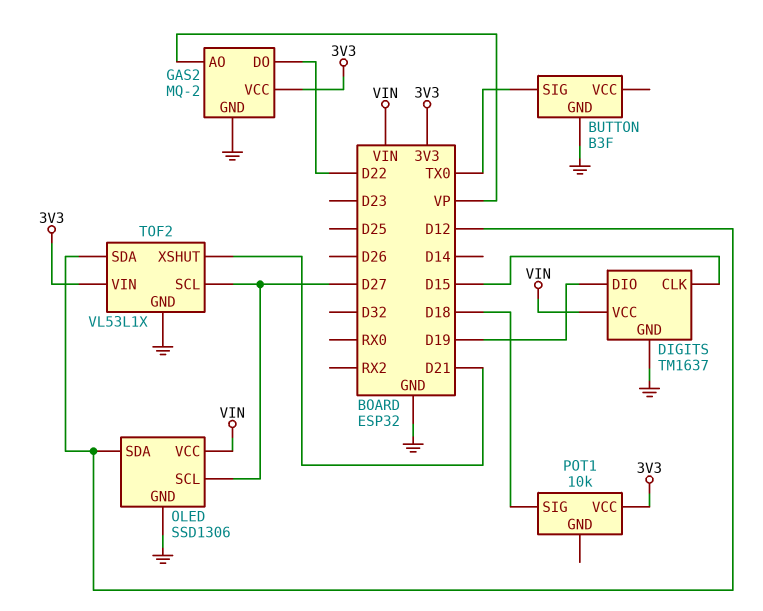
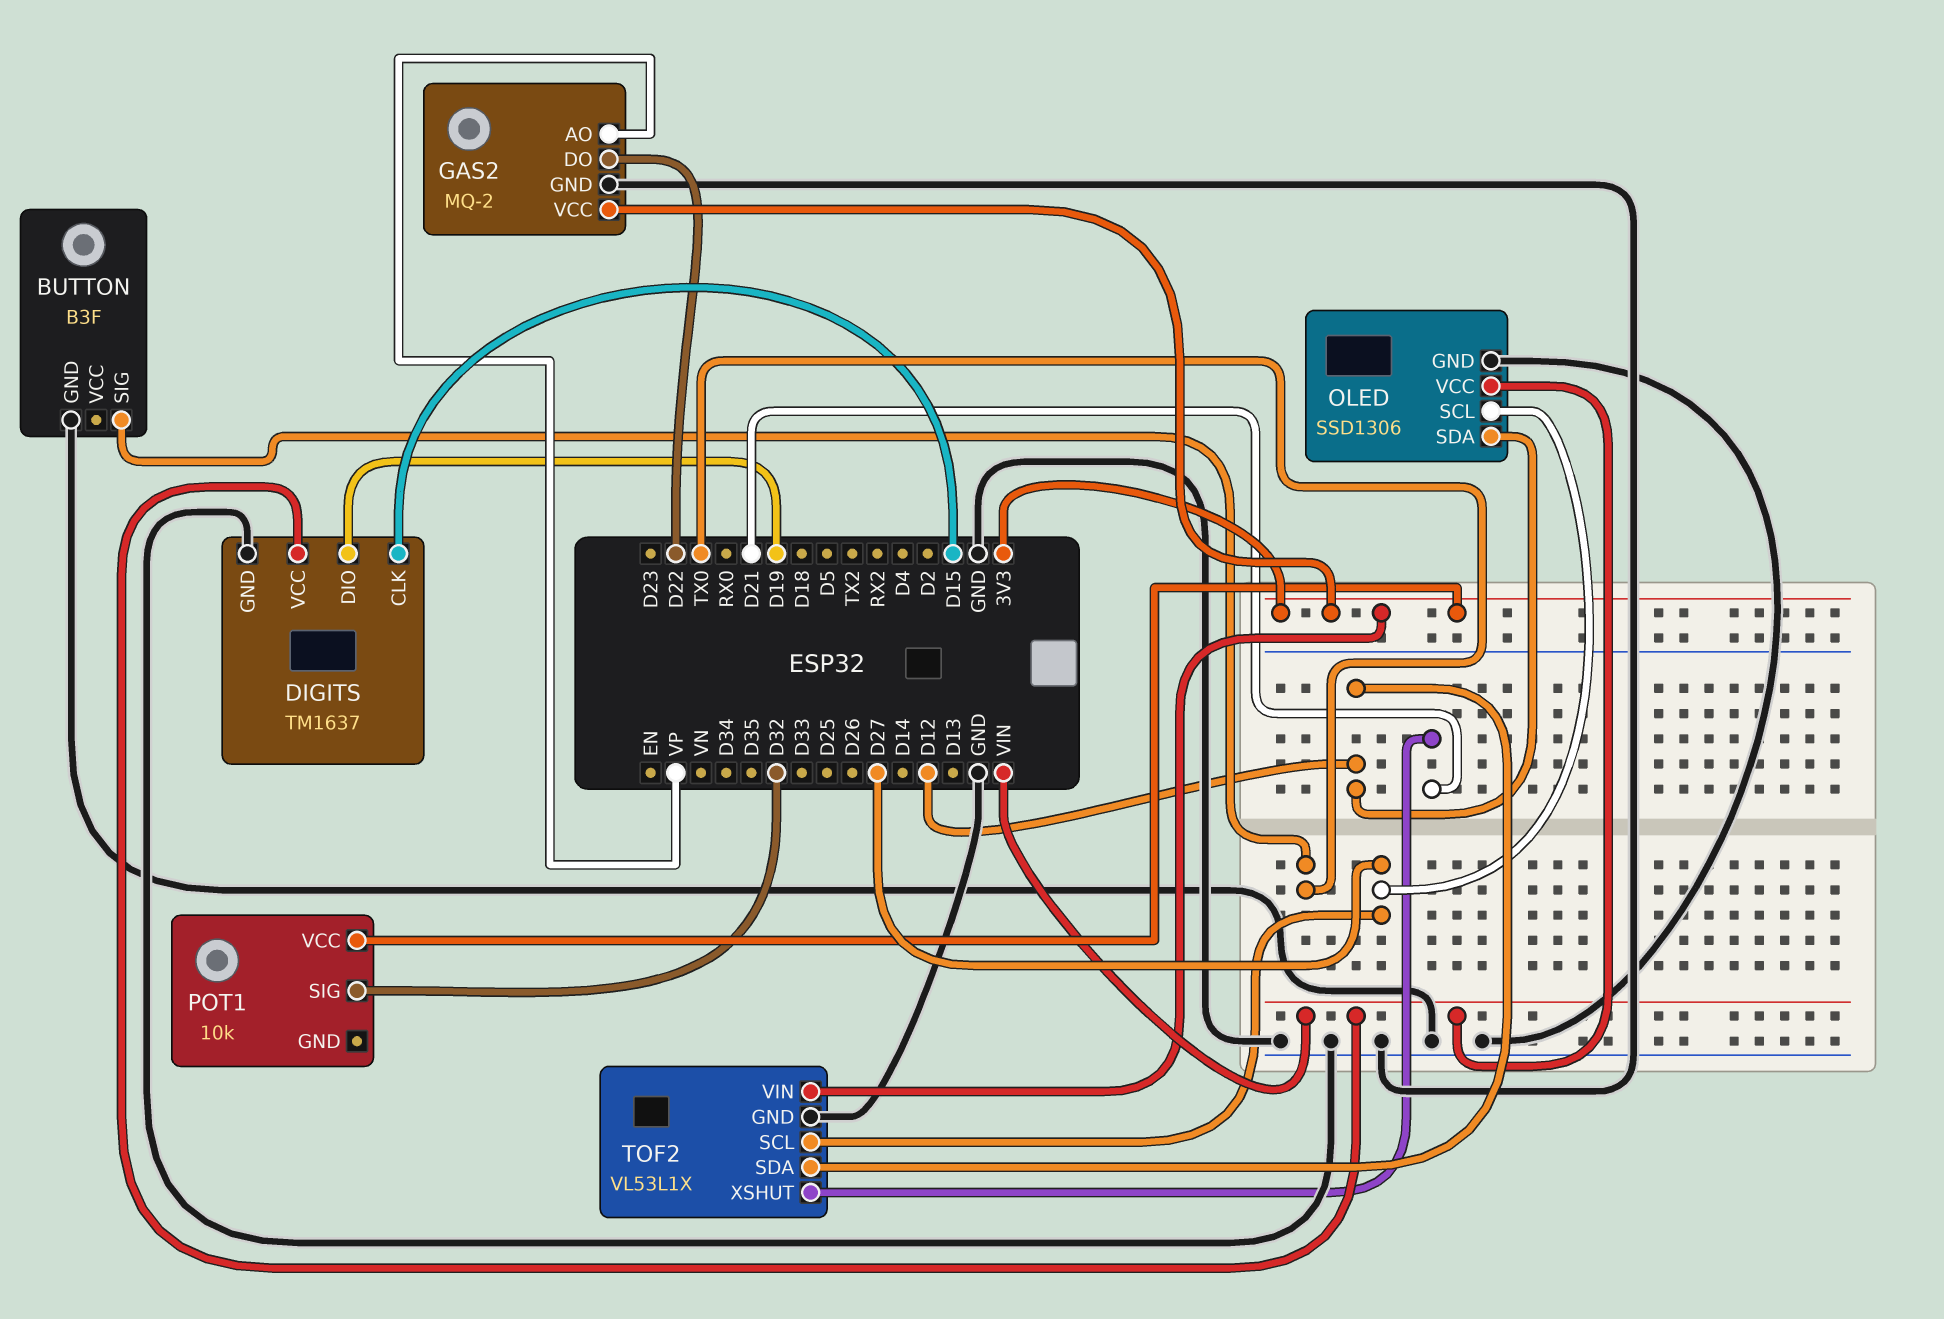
POT1 pin SIG: D18 -> D32

